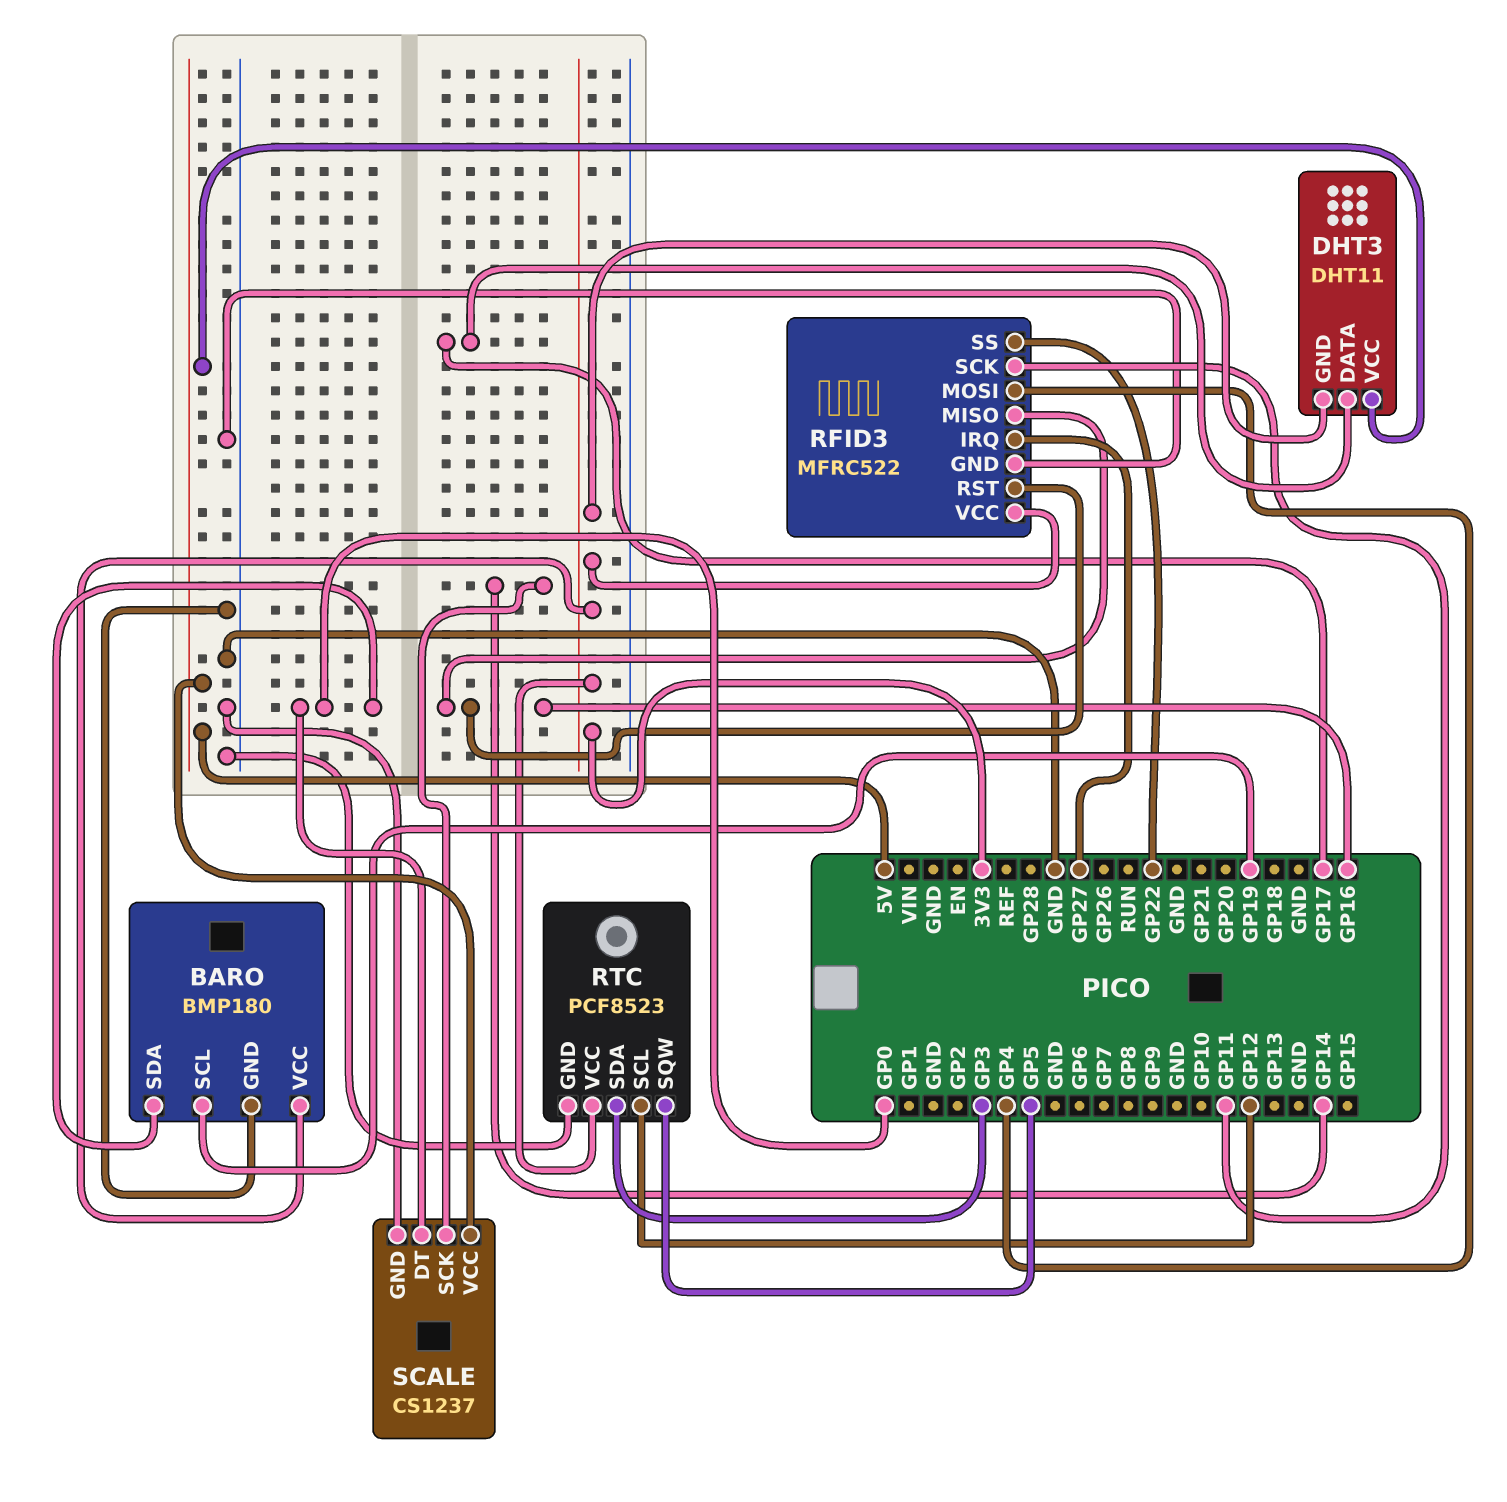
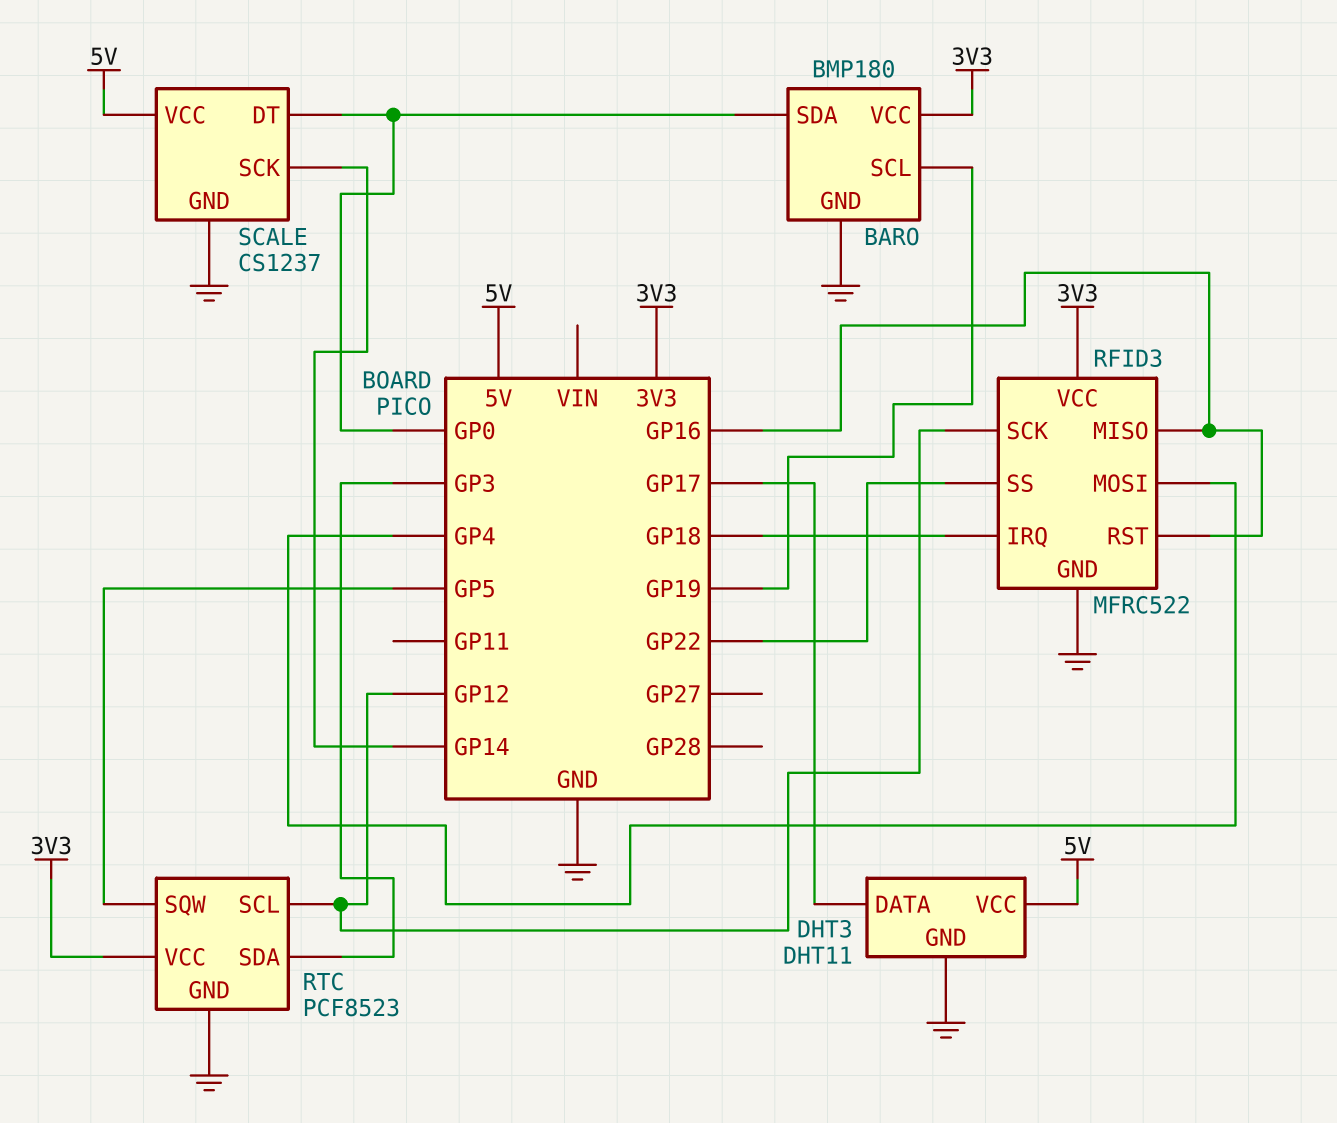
DHT3 pin GND: 3V3 -> GND
RFID3 pin IRQ: GP27 -> GP18
RFID3 pin SCK: GP11 -> GP12

